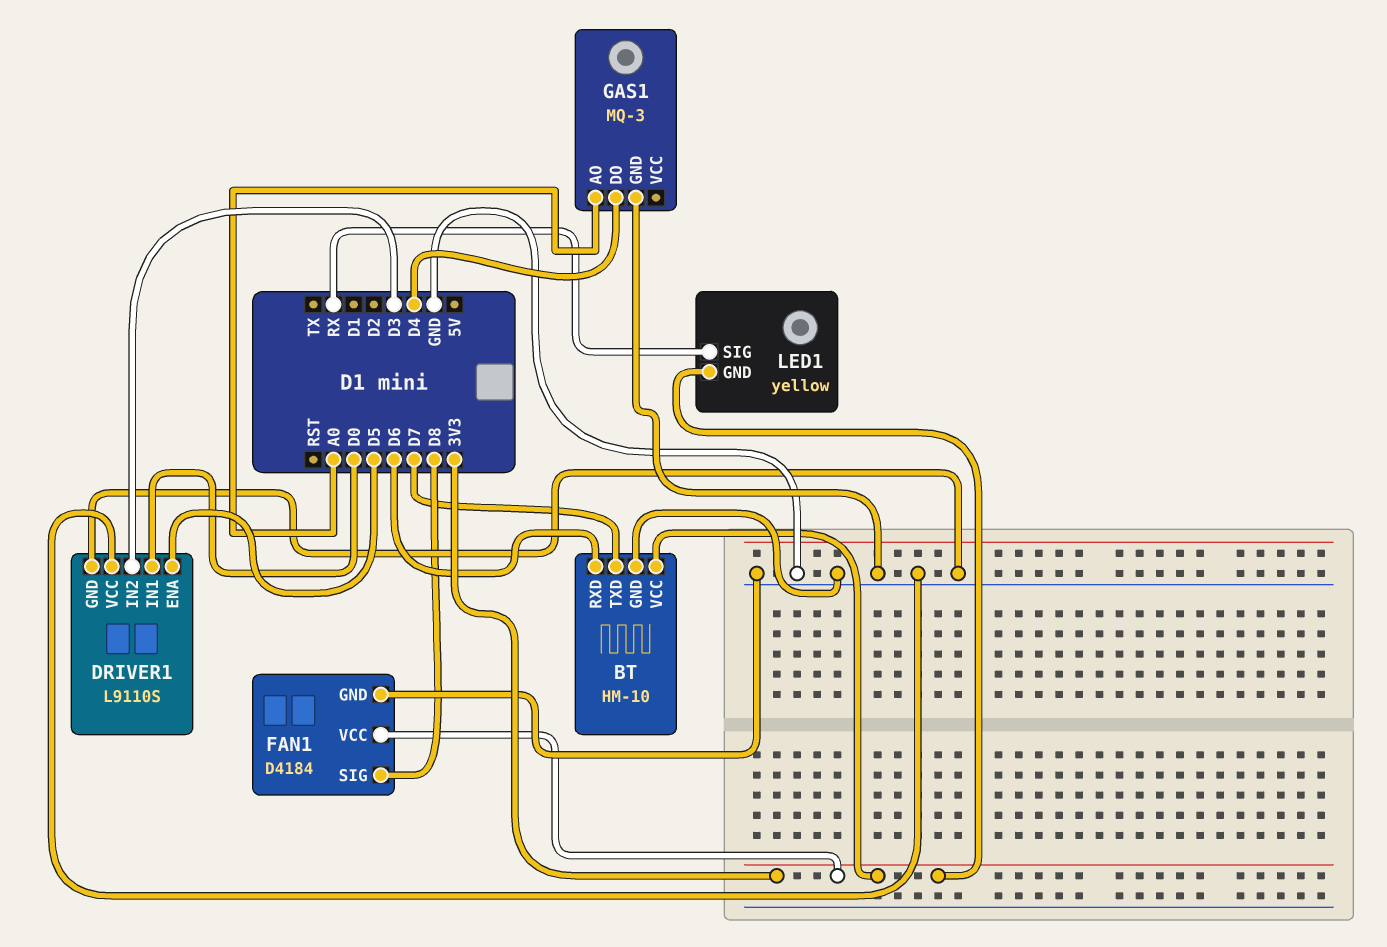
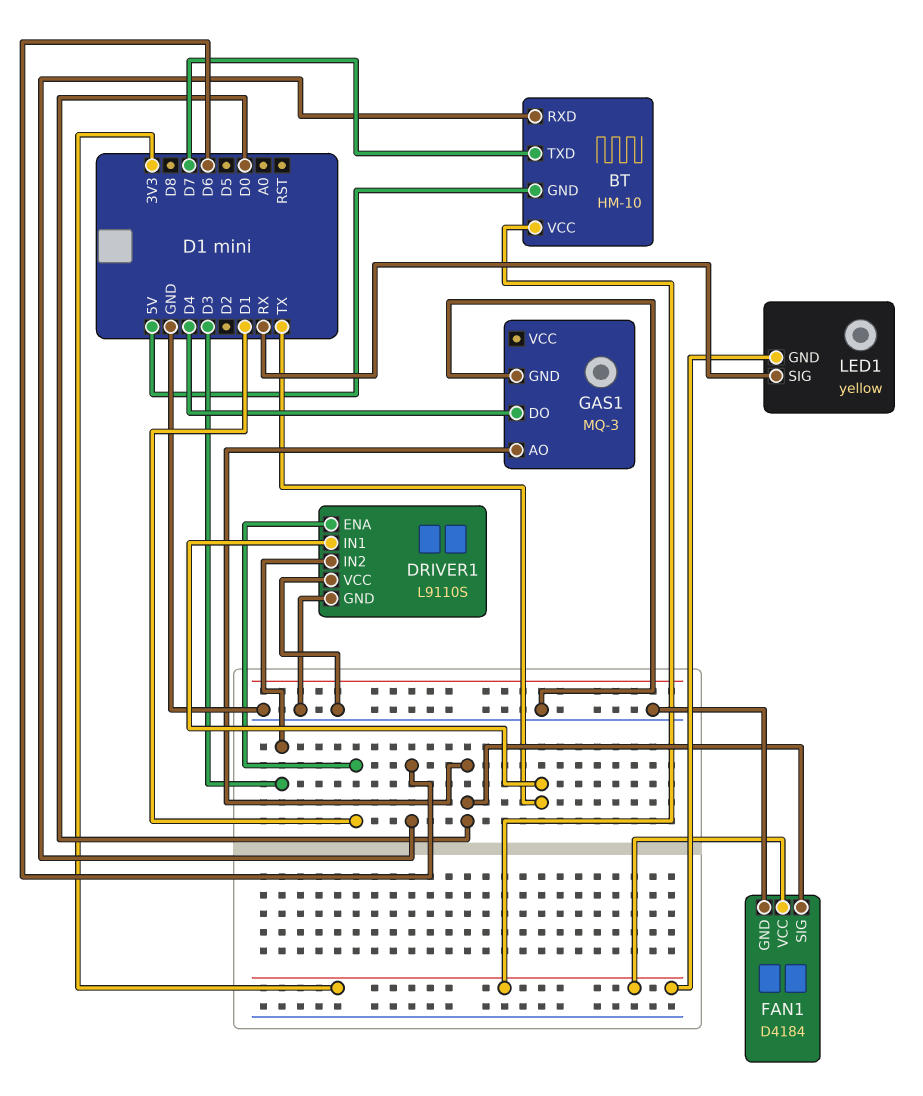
BT pin GND: GND -> 5V
DRIVER1 pin ENA: D5 -> D1
DRIVER1 pin IN1: D0 -> TX
FAN1 pin SIG: D8 -> D0
GAS1 pin AO: A0 -> D0

